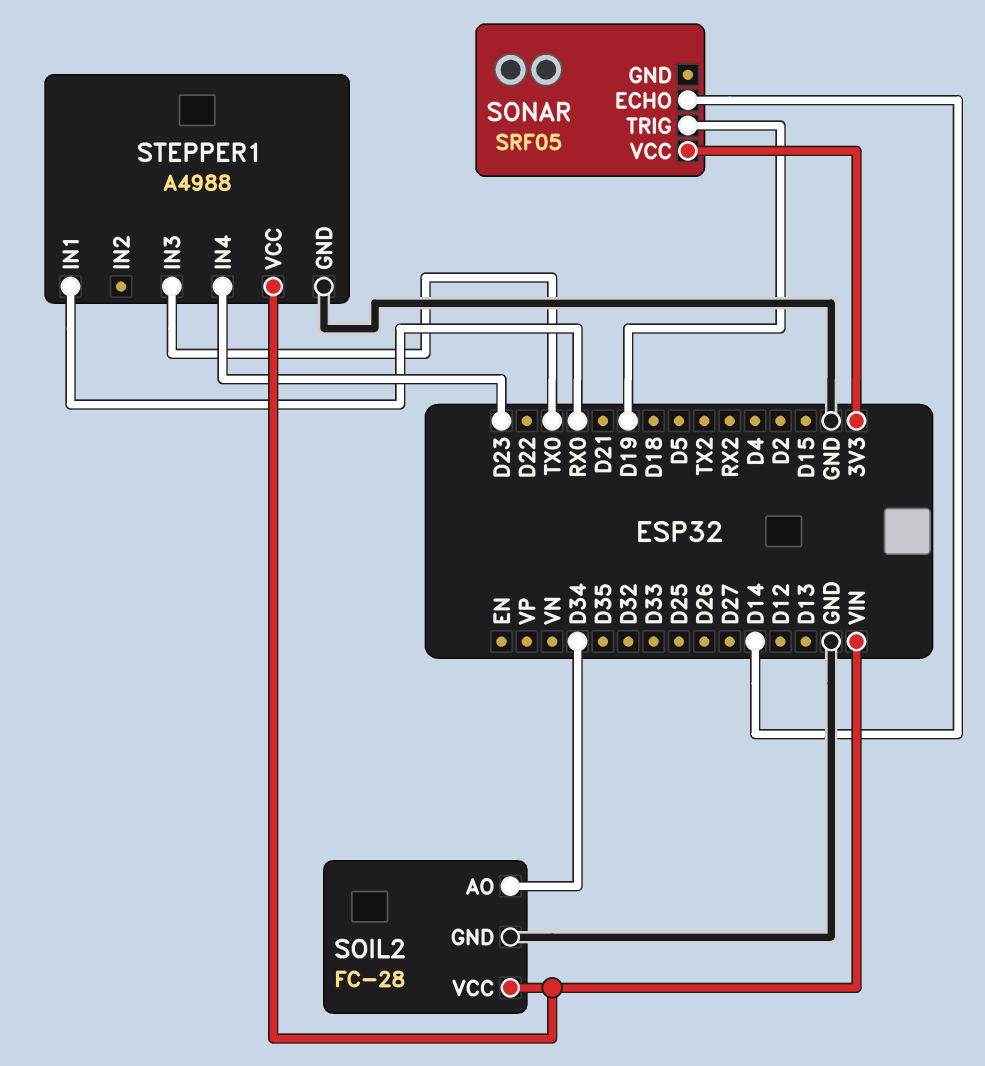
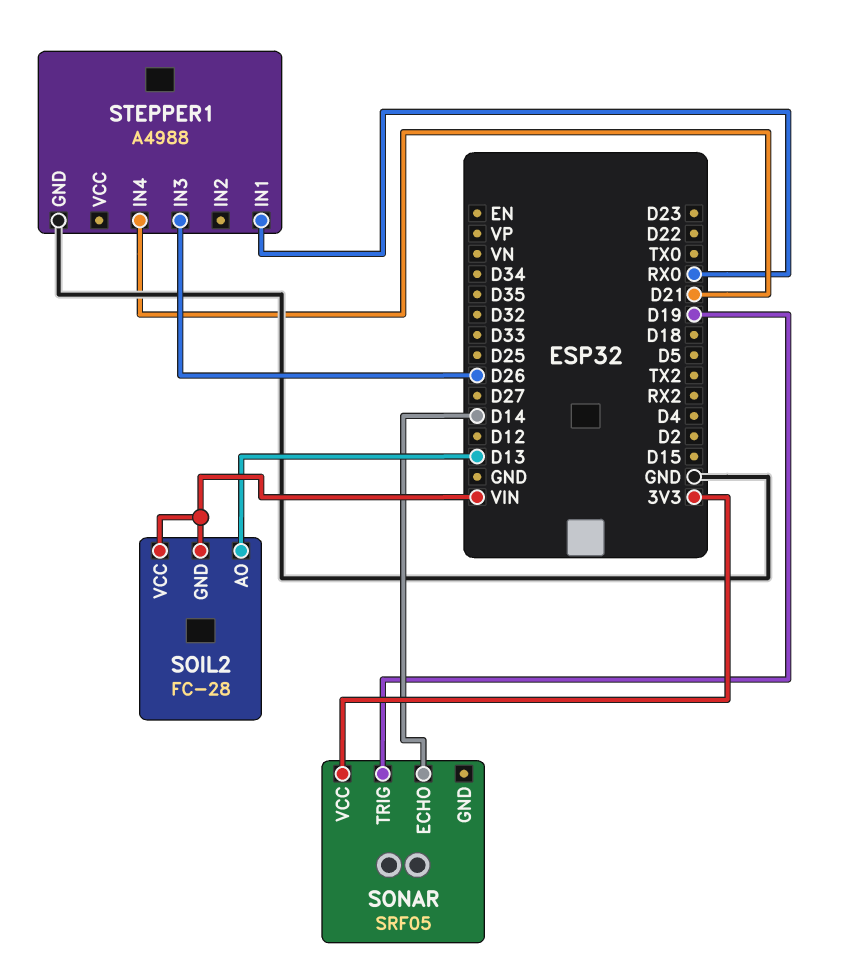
SOIL2 pin AO: D34 -> D13
SOIL2 pin GND: GND -> VIN
STEPPER1 pin IN3: TX0 -> D26
STEPPER1 pin IN4: D23 -> D21
STEPPER1 pin VCC: VIN -> none

